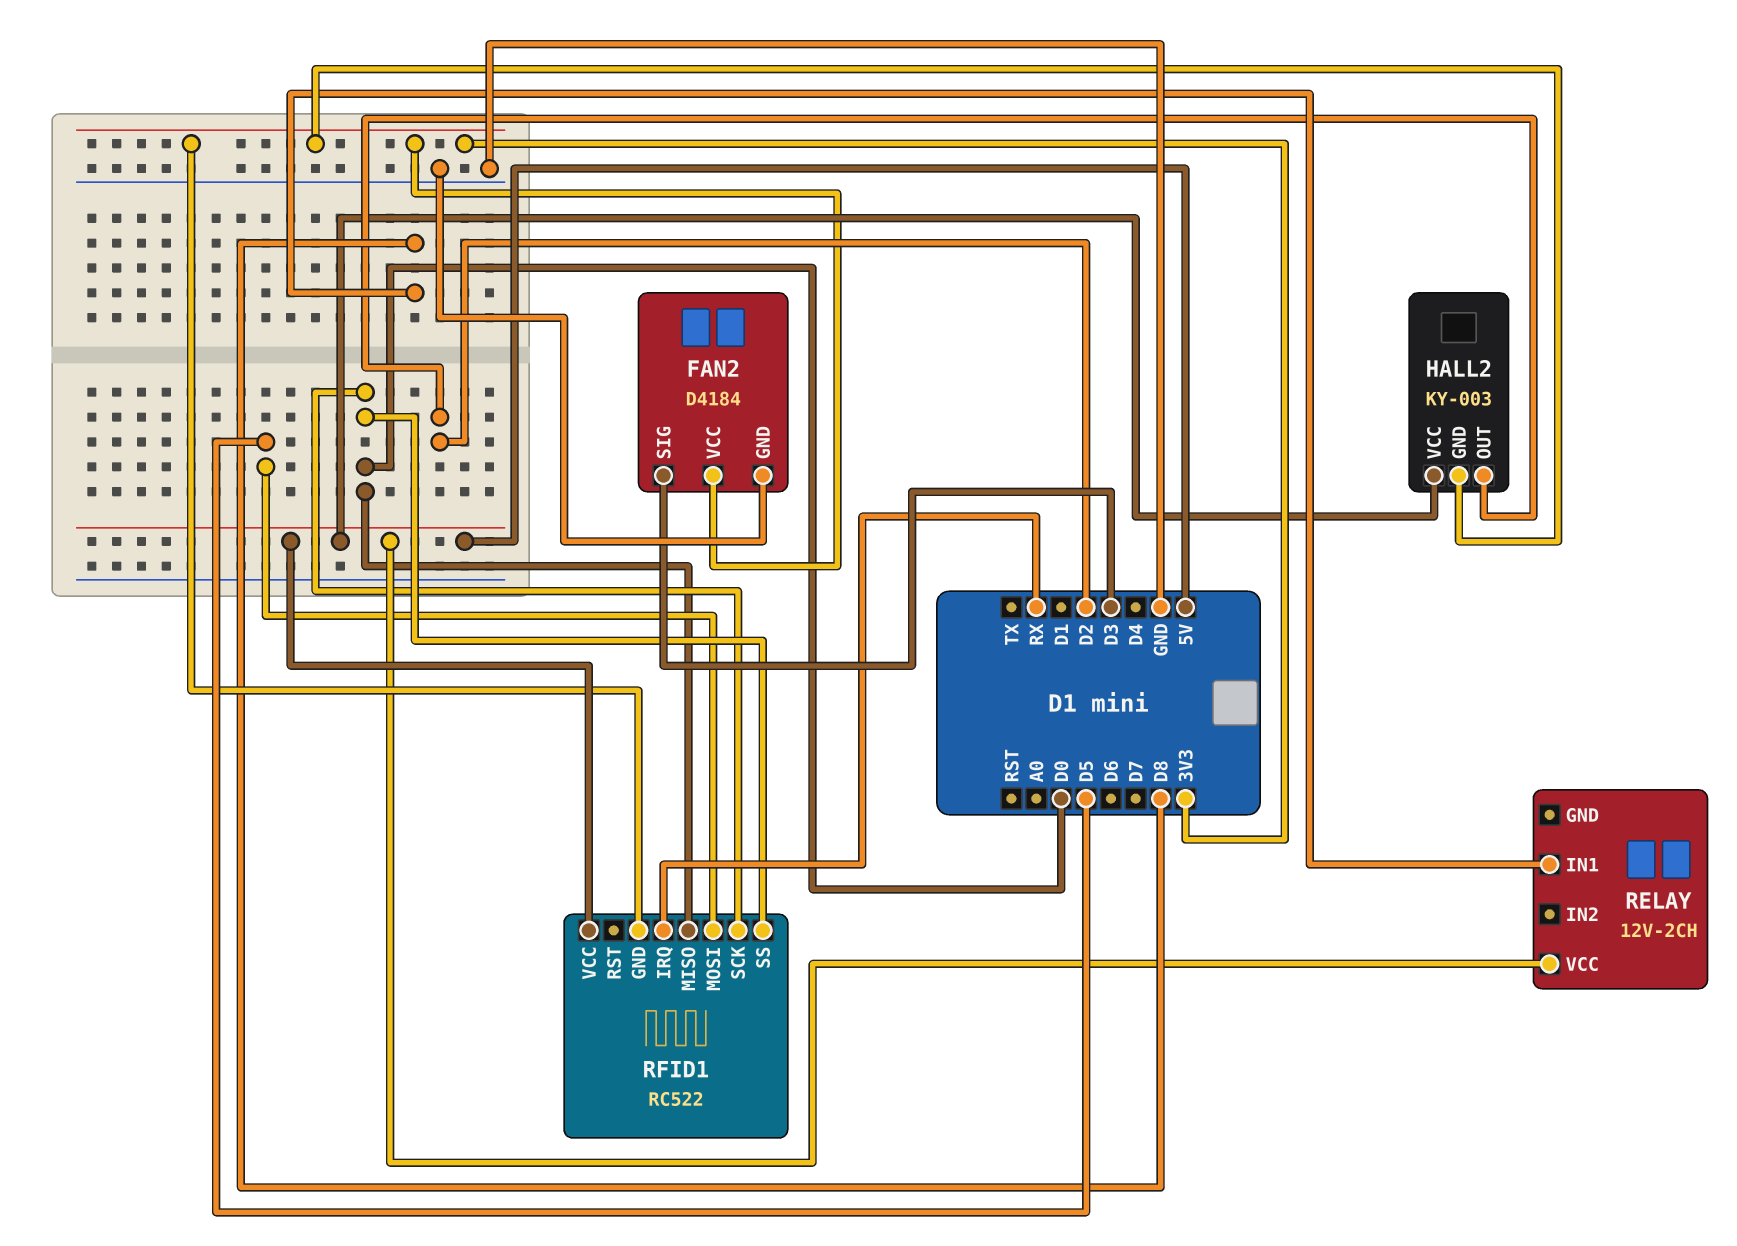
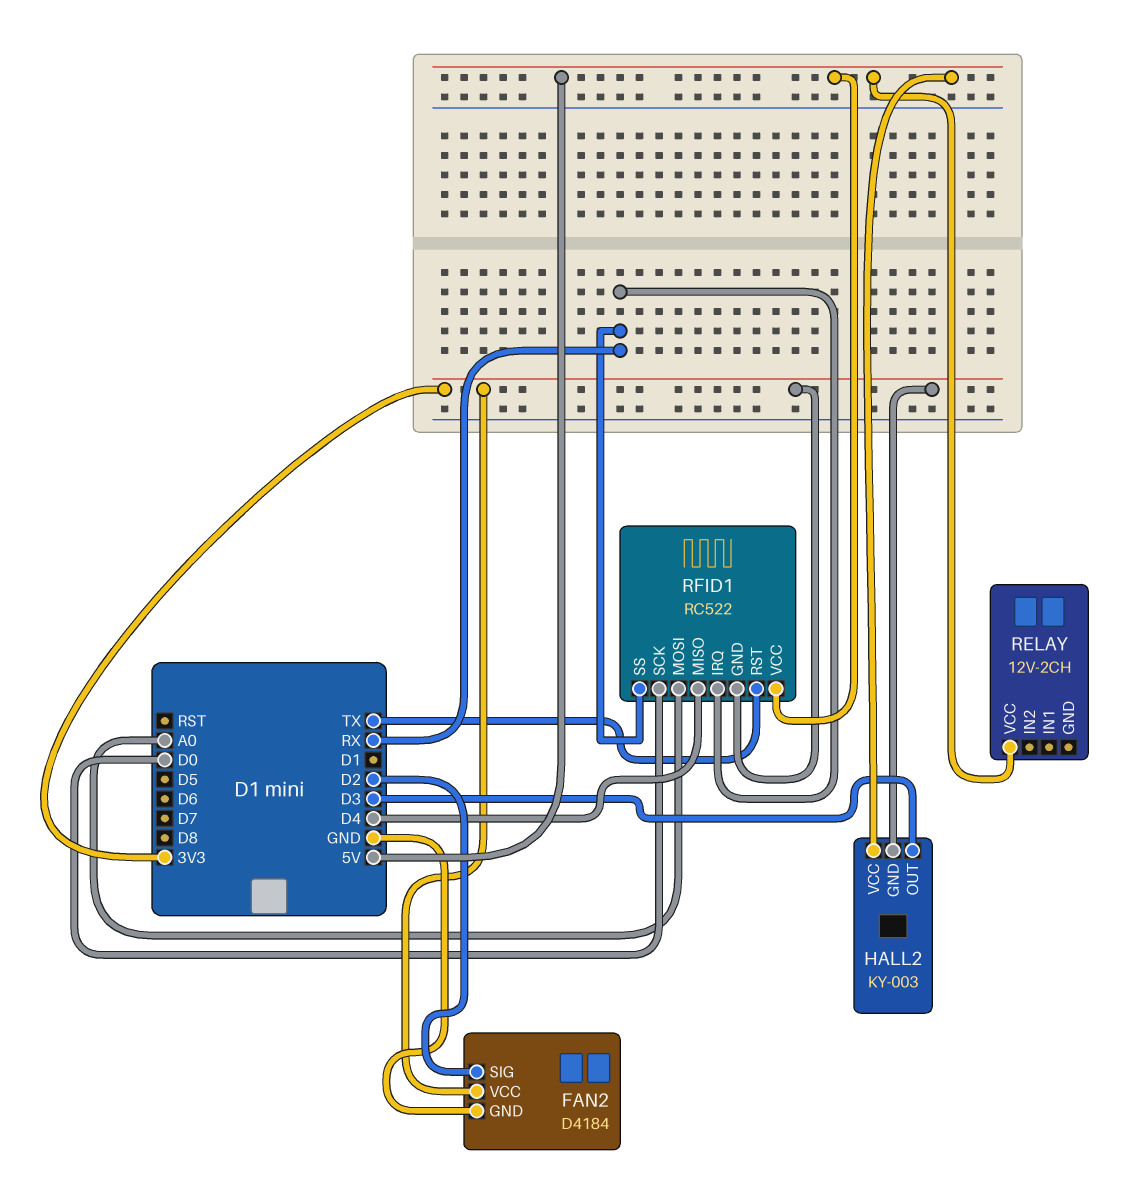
FAN2 pin SIG: D3 -> D2
HALL2 pin OUT: D2 -> D3
RELAY pin IN1: D8 -> none
RFID1 pin MISO: D0 -> D4
RFID1 pin MOSI: D5 -> A0
RFID1 pin RST: none -> TX
RFID1 pin SS: D0 -> RX

